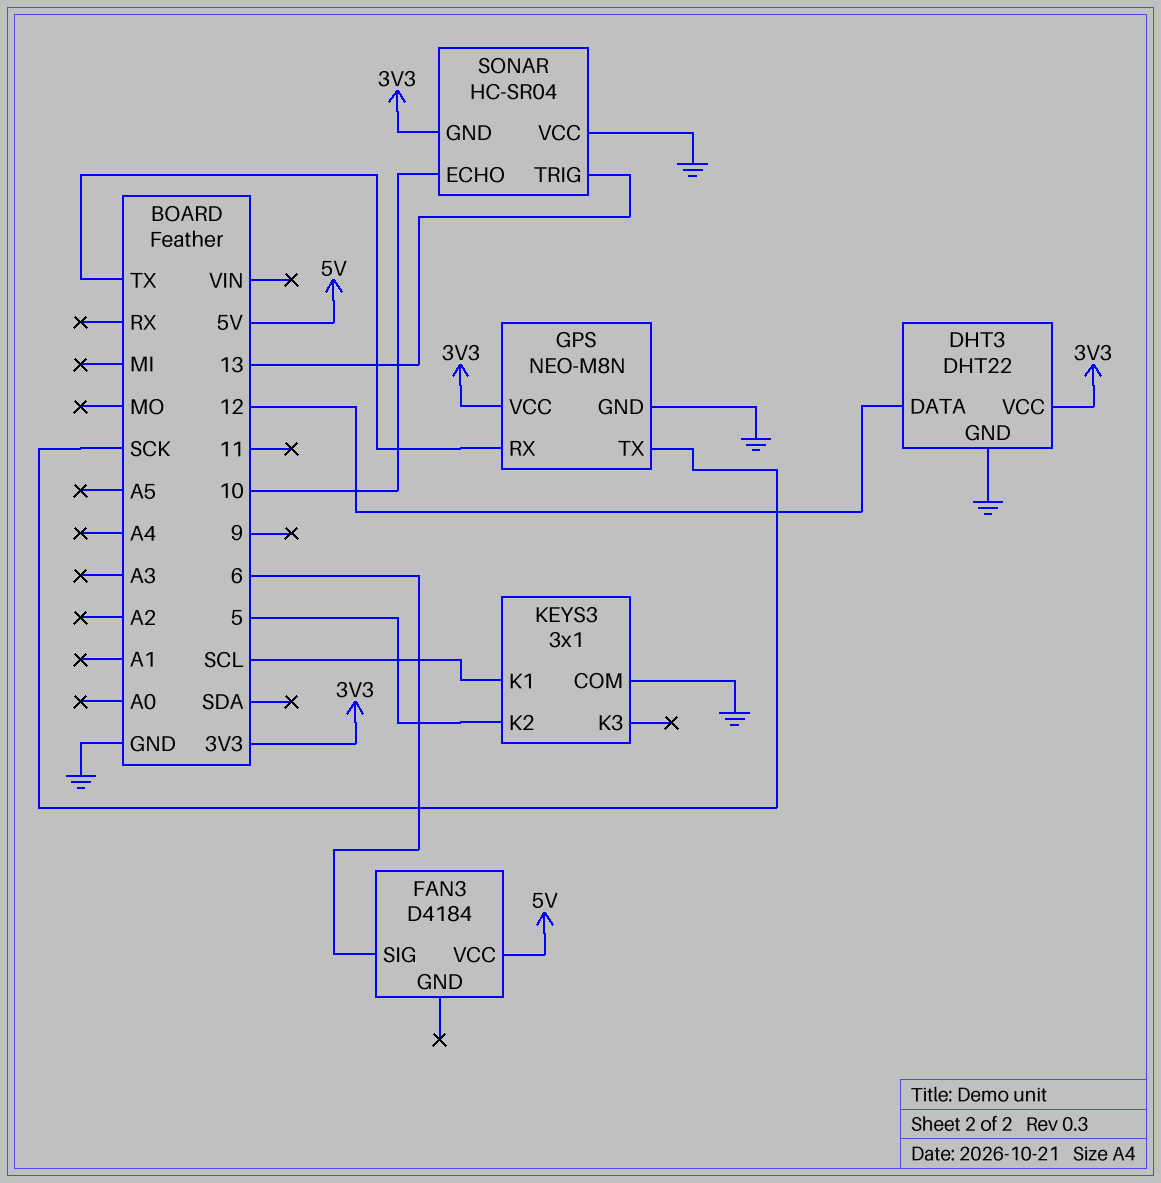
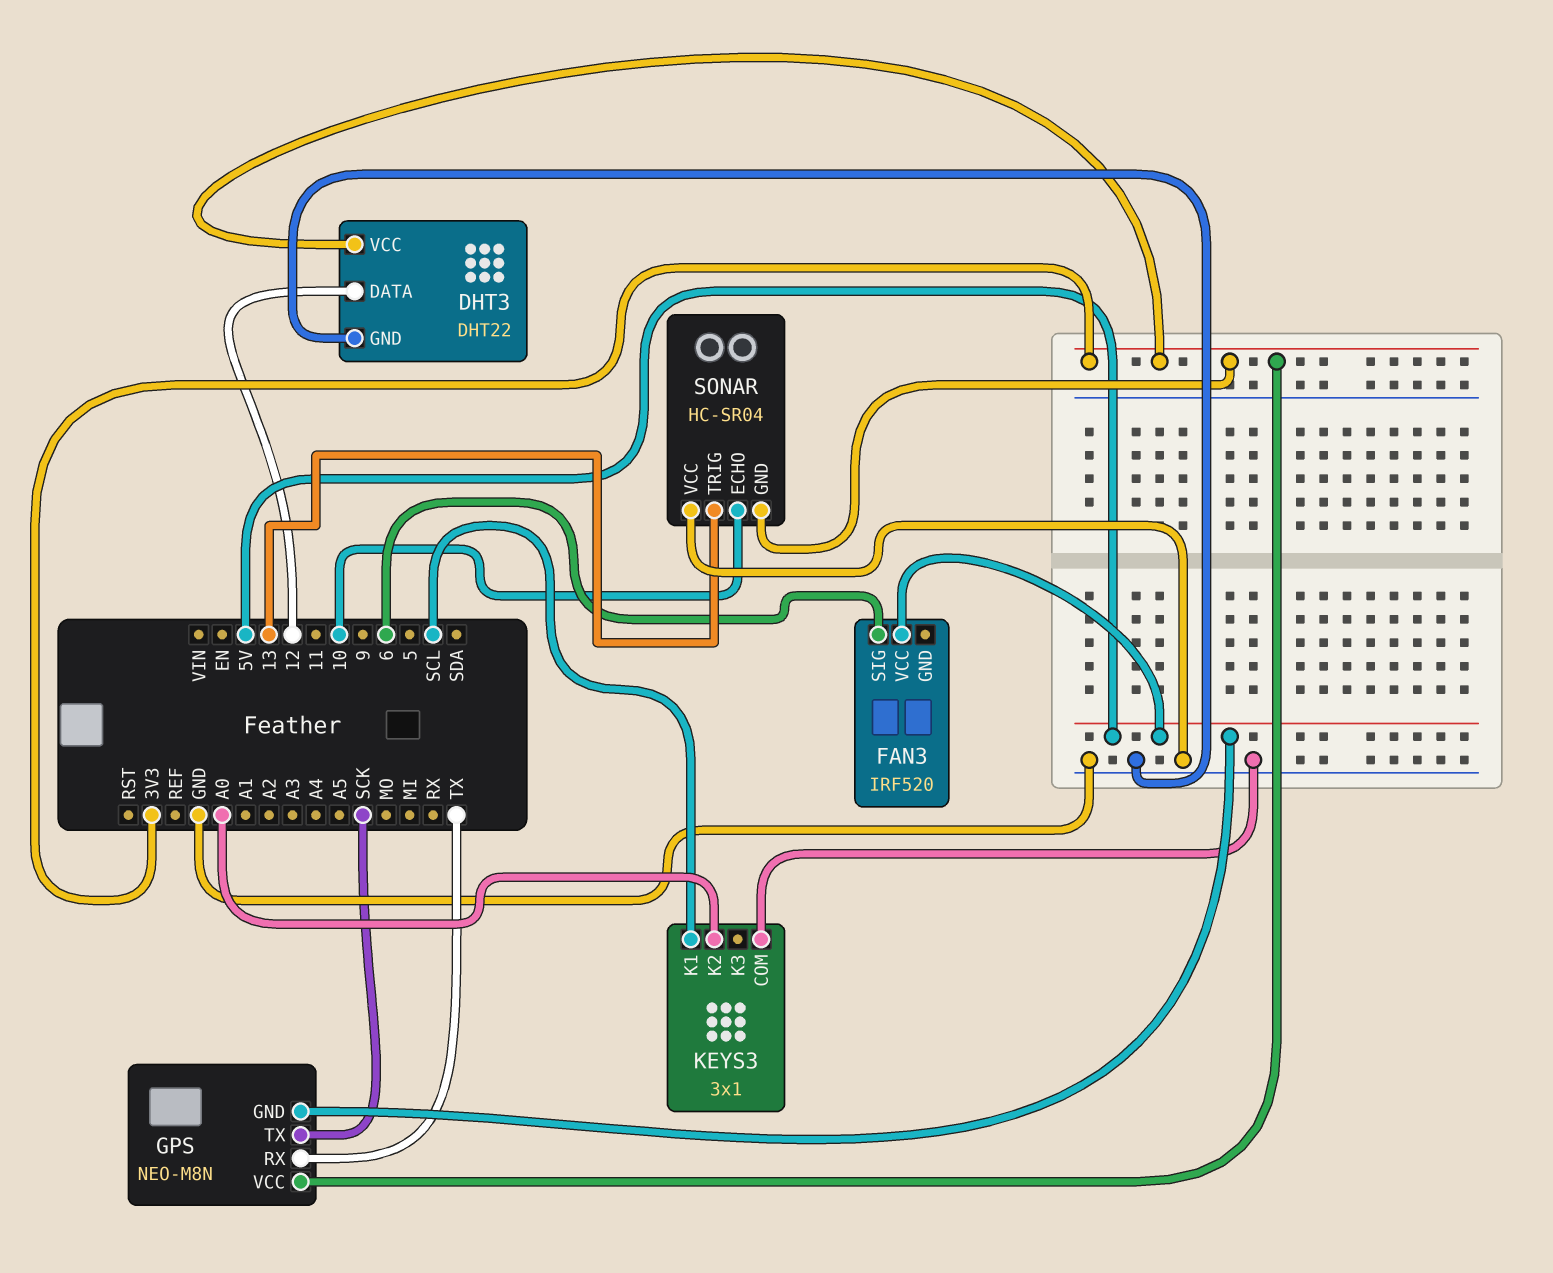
FAN3: D4184 -> IRF520
GPS pin GND: GND -> 5V
KEYS3 pin K2: 5 -> A0

